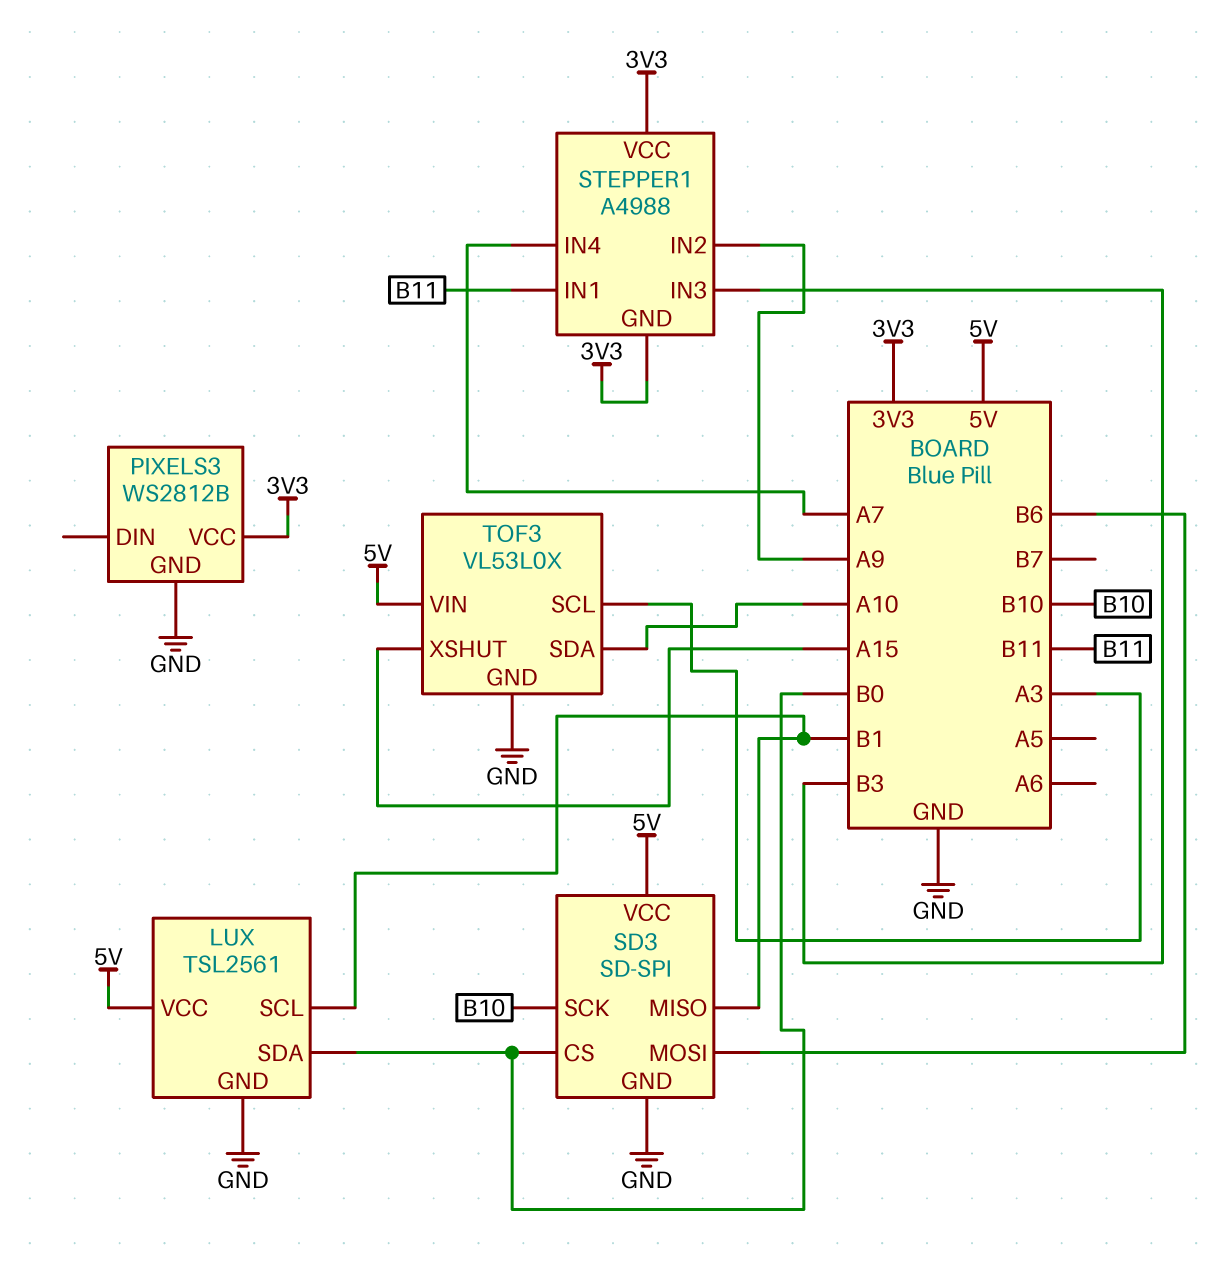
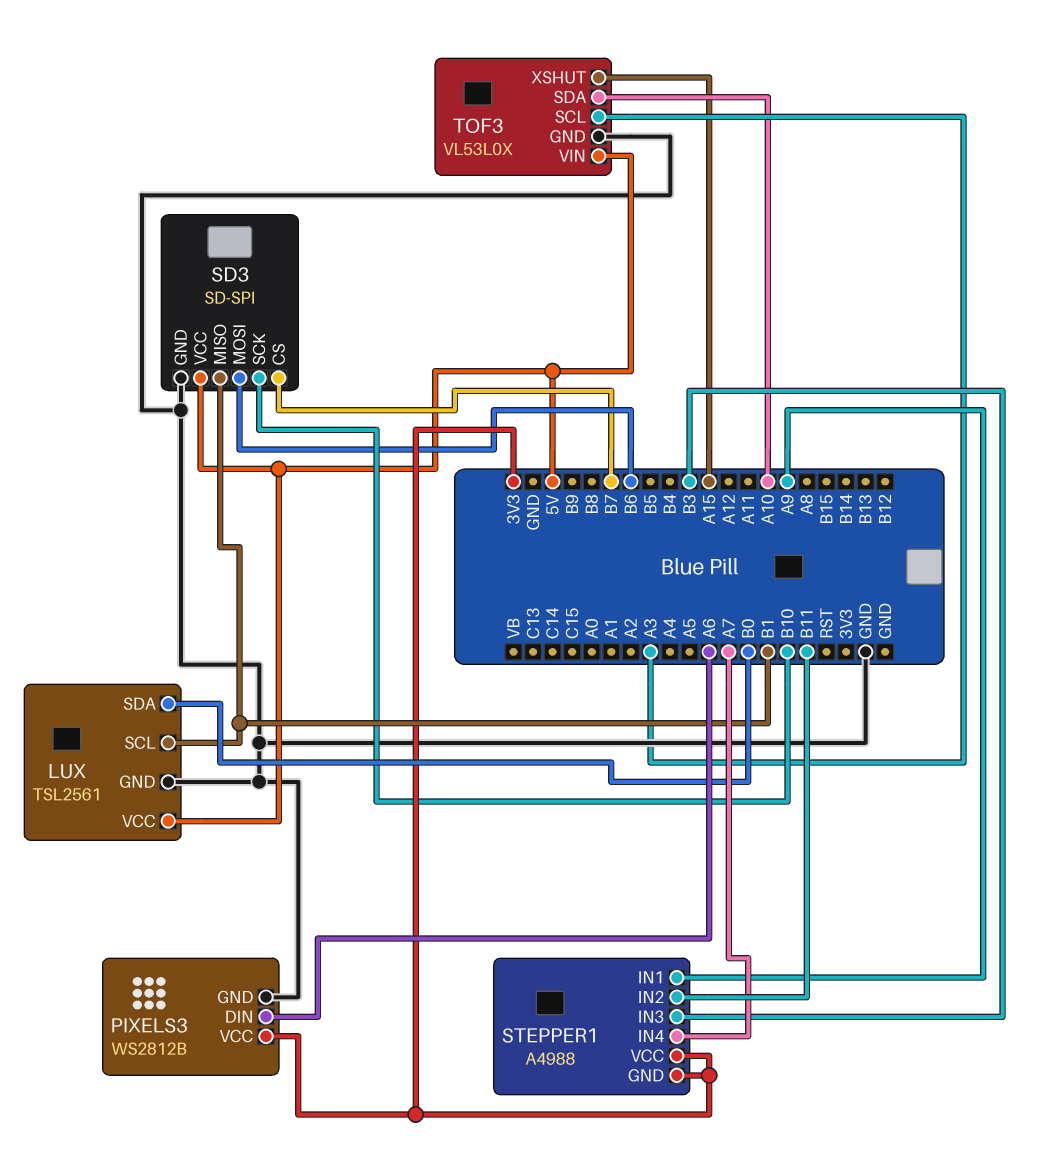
PIXELS3 pin DIN: none -> A6
SD3 pin CS: B0 -> B7
STEPPER1 pin IN1: B11 -> A9
STEPPER1 pin IN2: A9 -> B11

